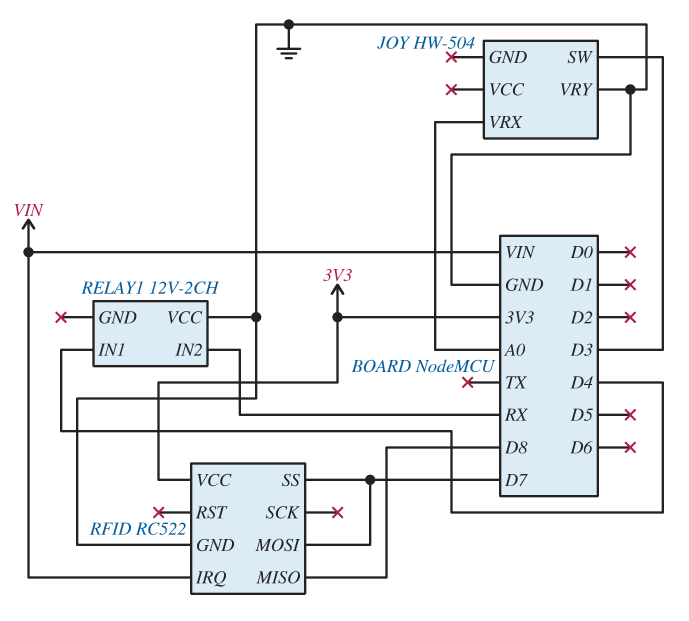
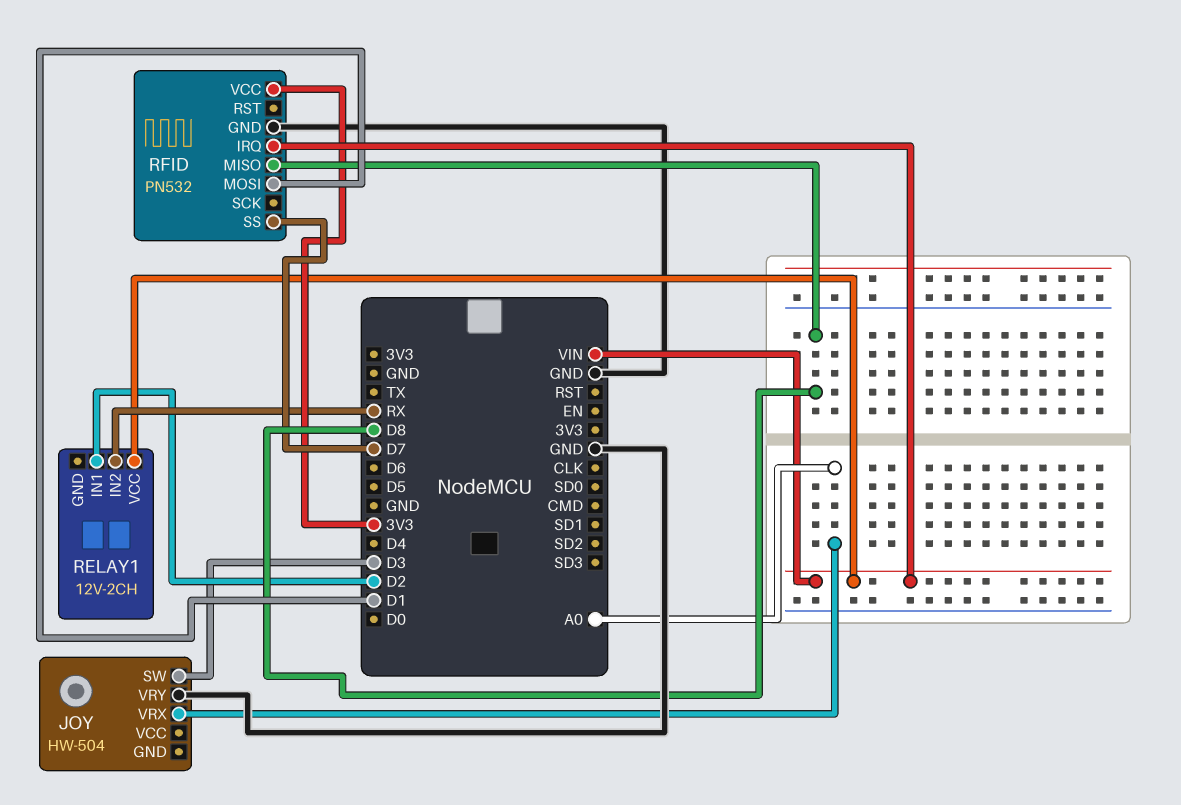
RELAY1 pin IN1: D4 -> D2
RELAY1 pin VCC: GND -> VIN
RFID: RC522 -> PN532
RFID pin MOSI: D7 -> D1

